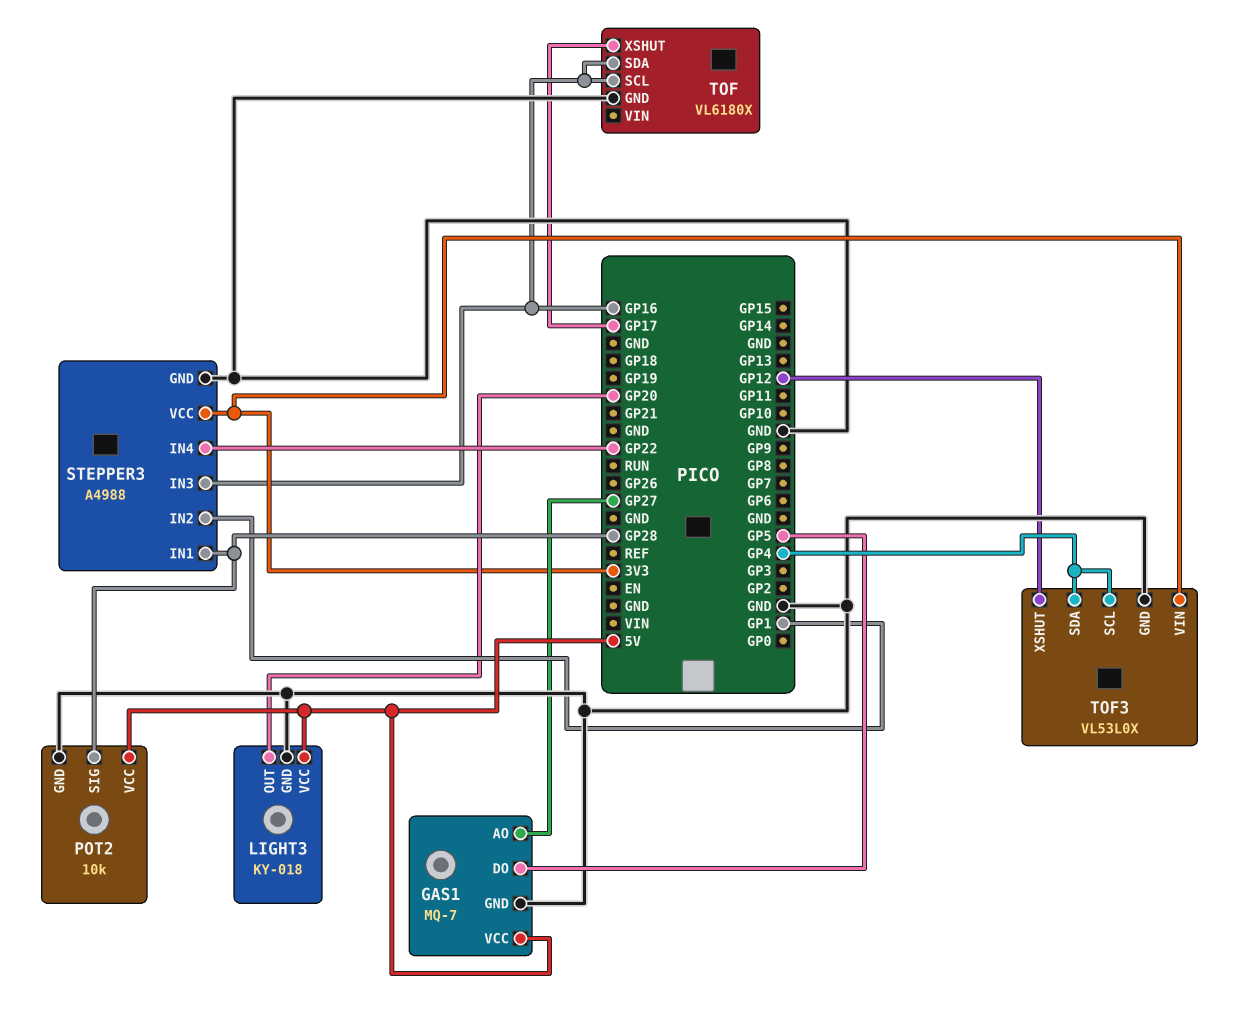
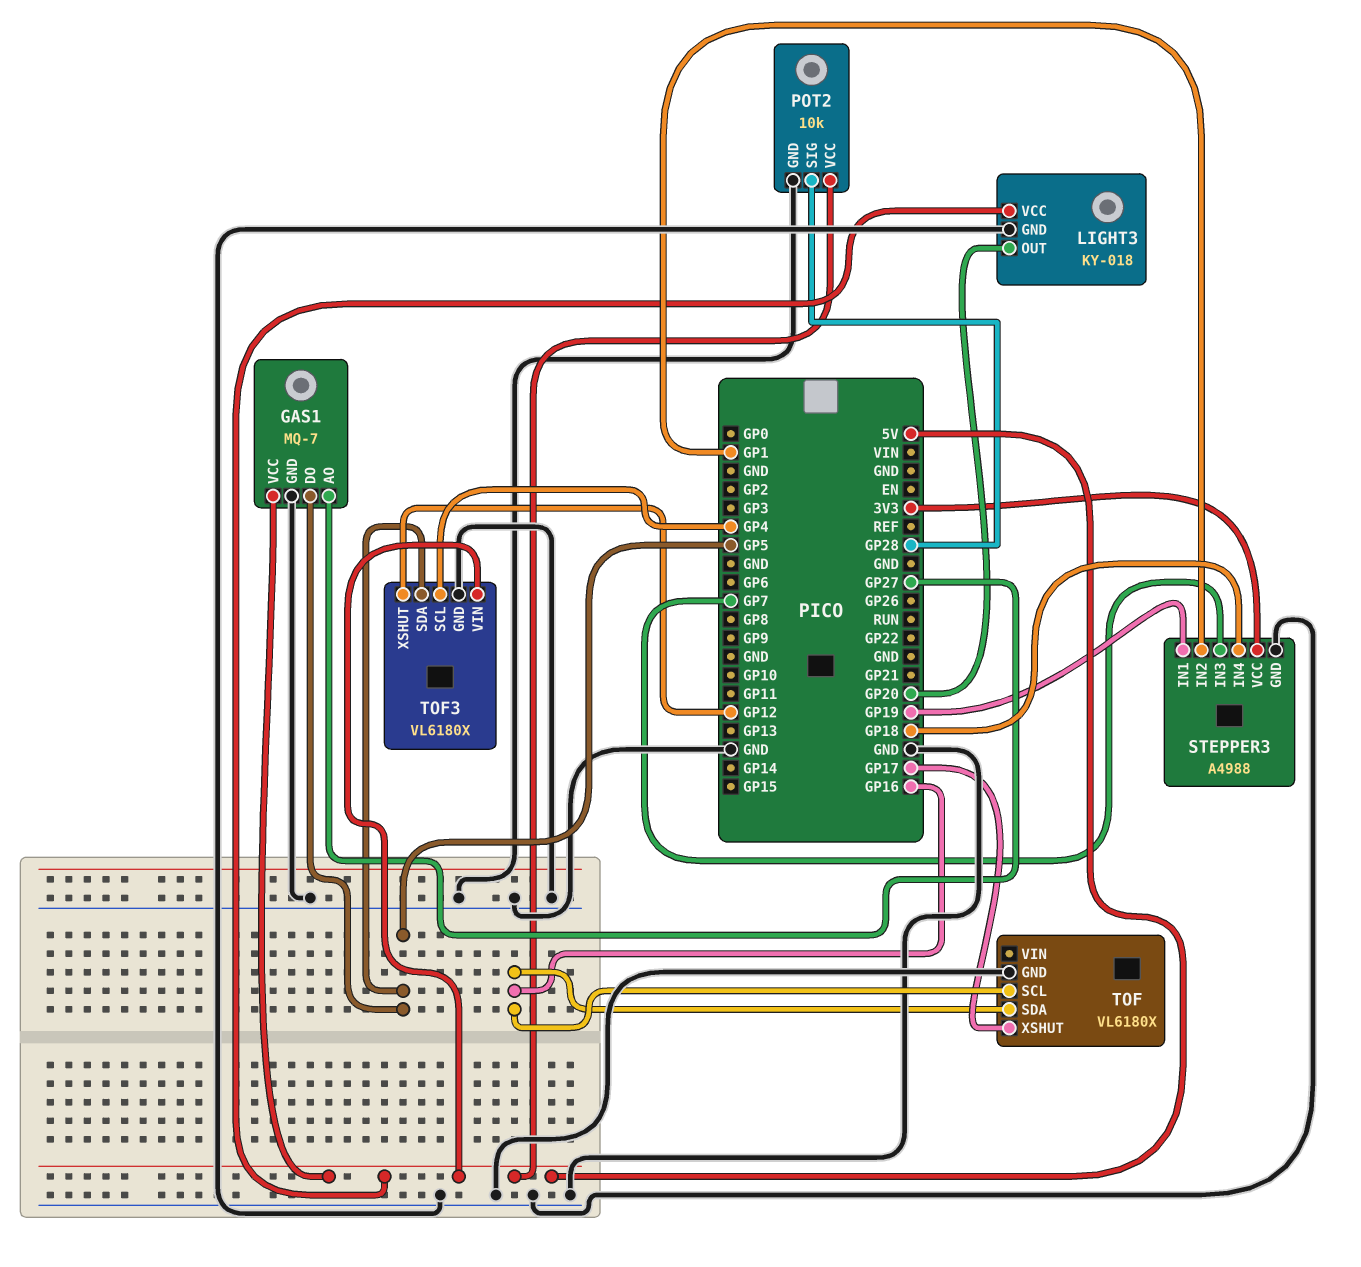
STEPPER3 pin IN1: GP28 -> GP19
STEPPER3 pin IN3: GP16 -> GP7
STEPPER3 pin IN4: GP22 -> GP18
TOF3: VL53L0X -> VL6180X
TOF3 pin SDA: GP4 -> GP5
TOF3 pin VIN: 3V3 -> 5V

